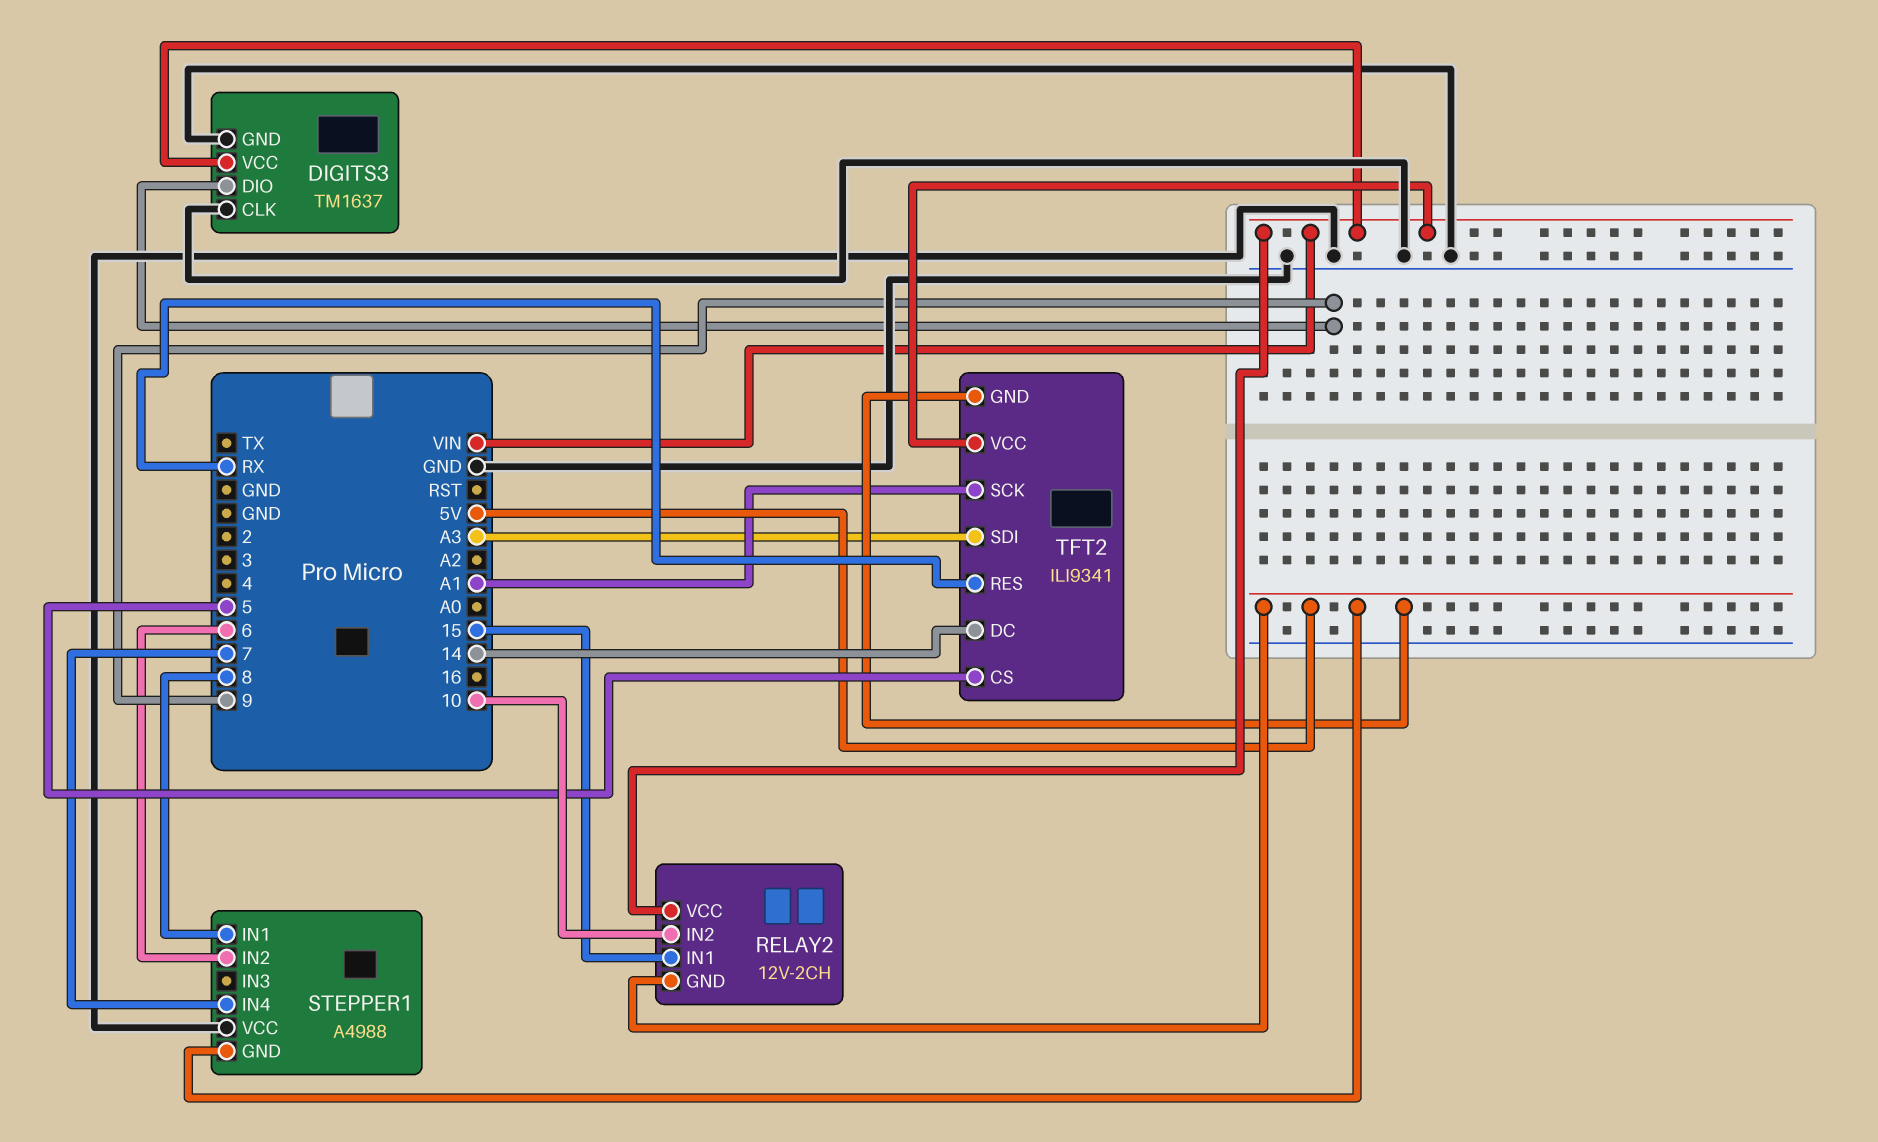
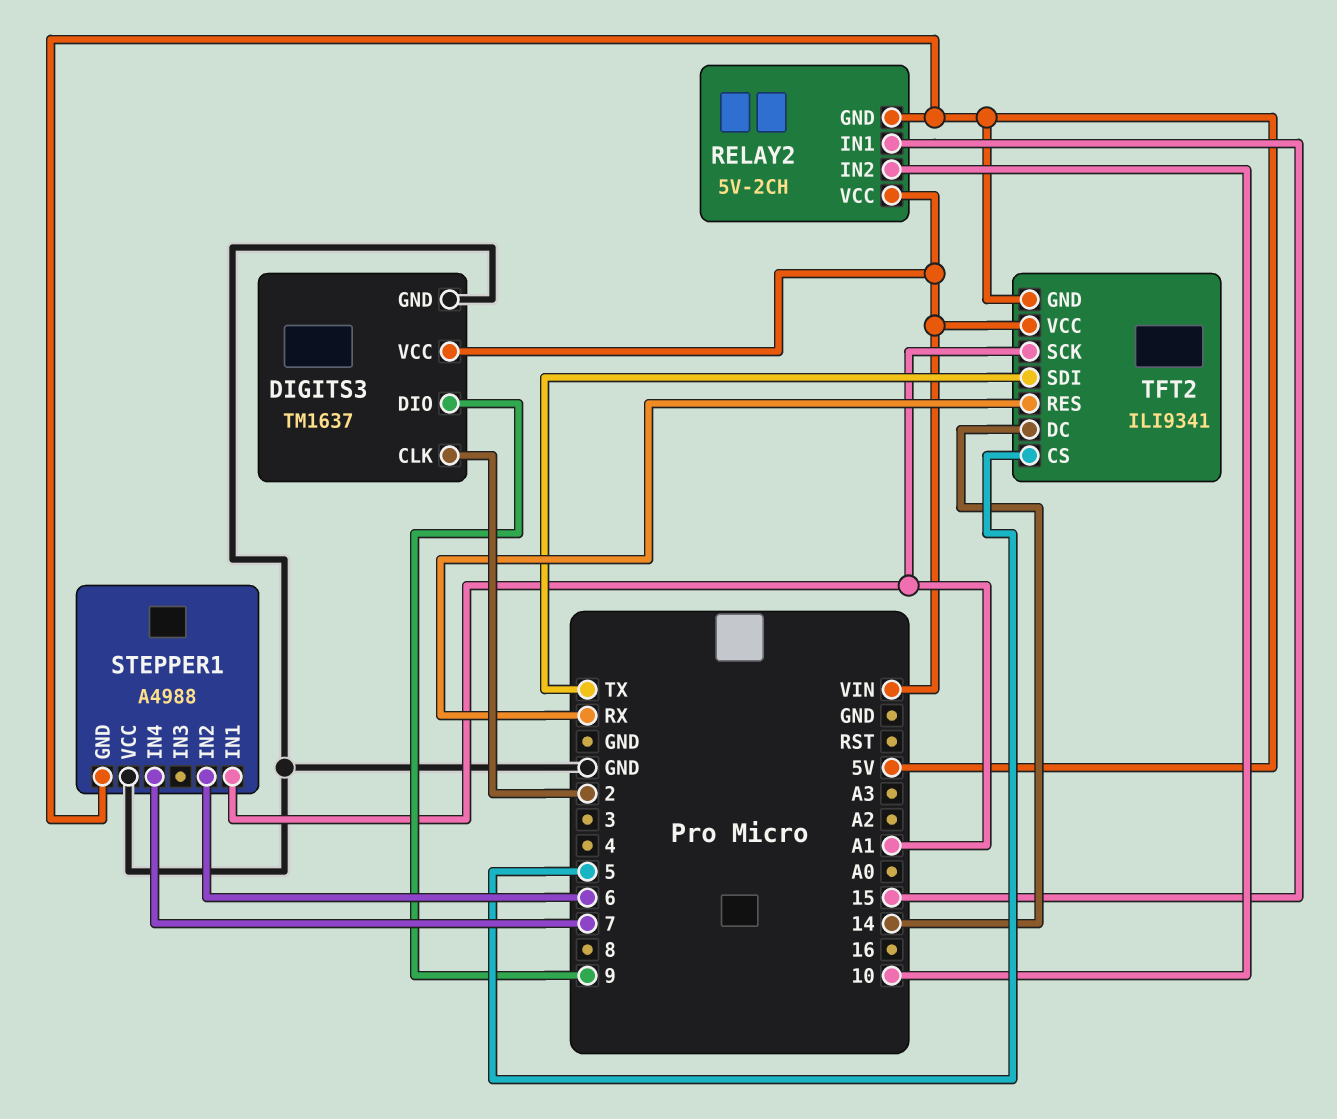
DIGITS3 pin CLK: GND -> 2
RELAY2: 12V-2CH -> 5V-2CH
STEPPER1 pin IN1: 8 -> A1
TFT2 pin SDI: A3 -> TX

